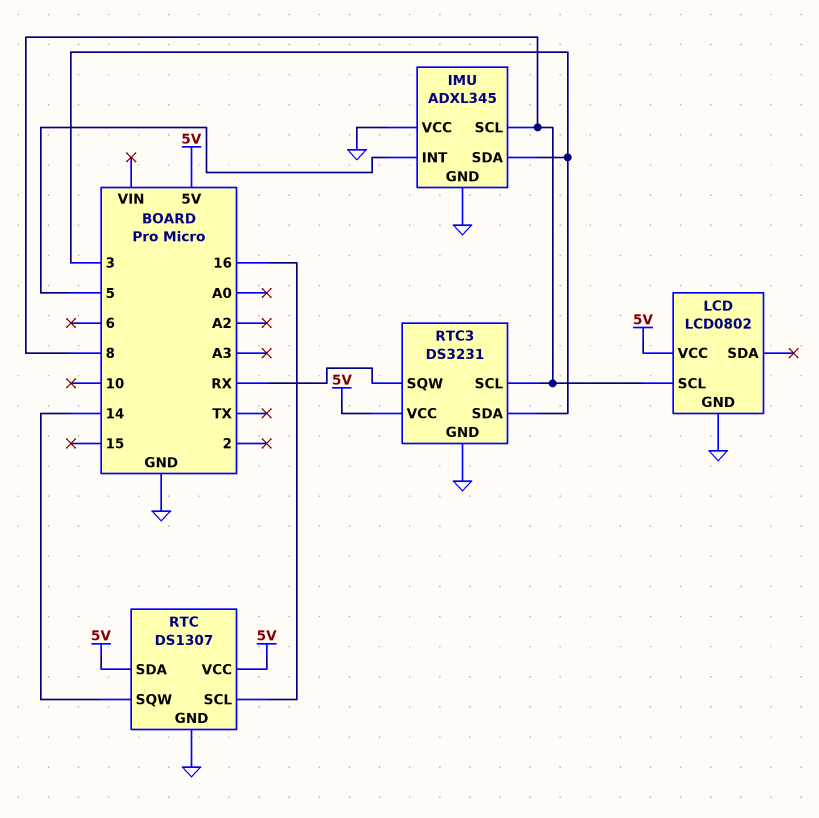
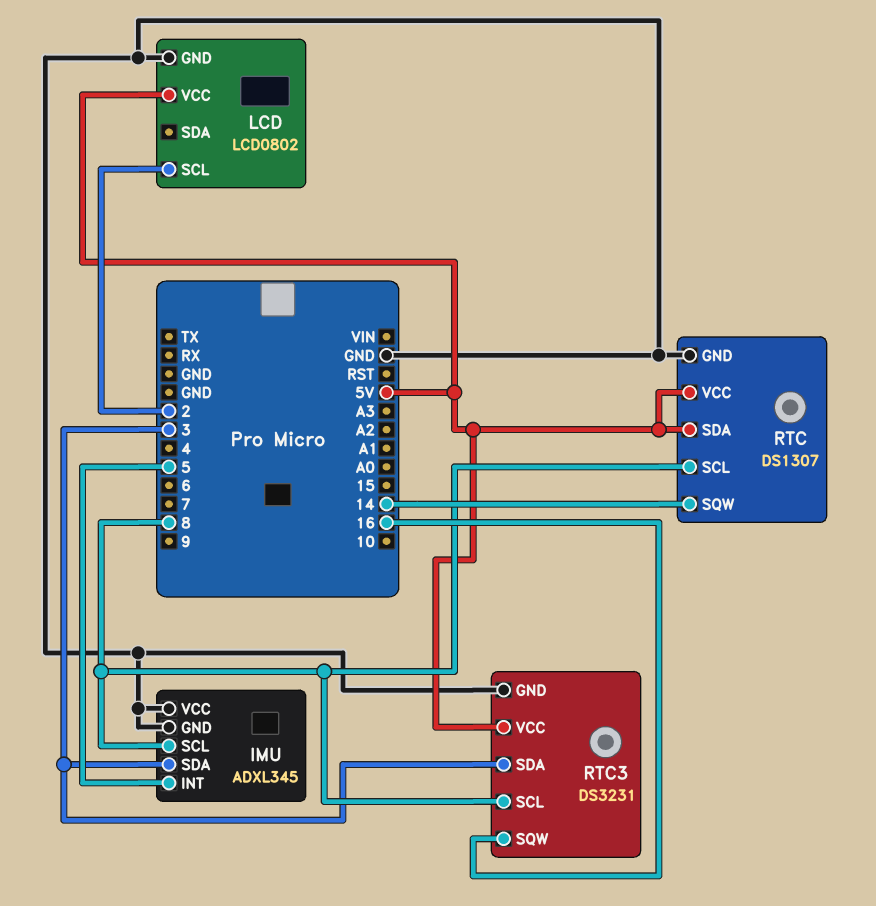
LCD pin SCL: 8 -> 2
RTC pin SCL: 16 -> 8
RTC3 pin SQW: RX -> 16

